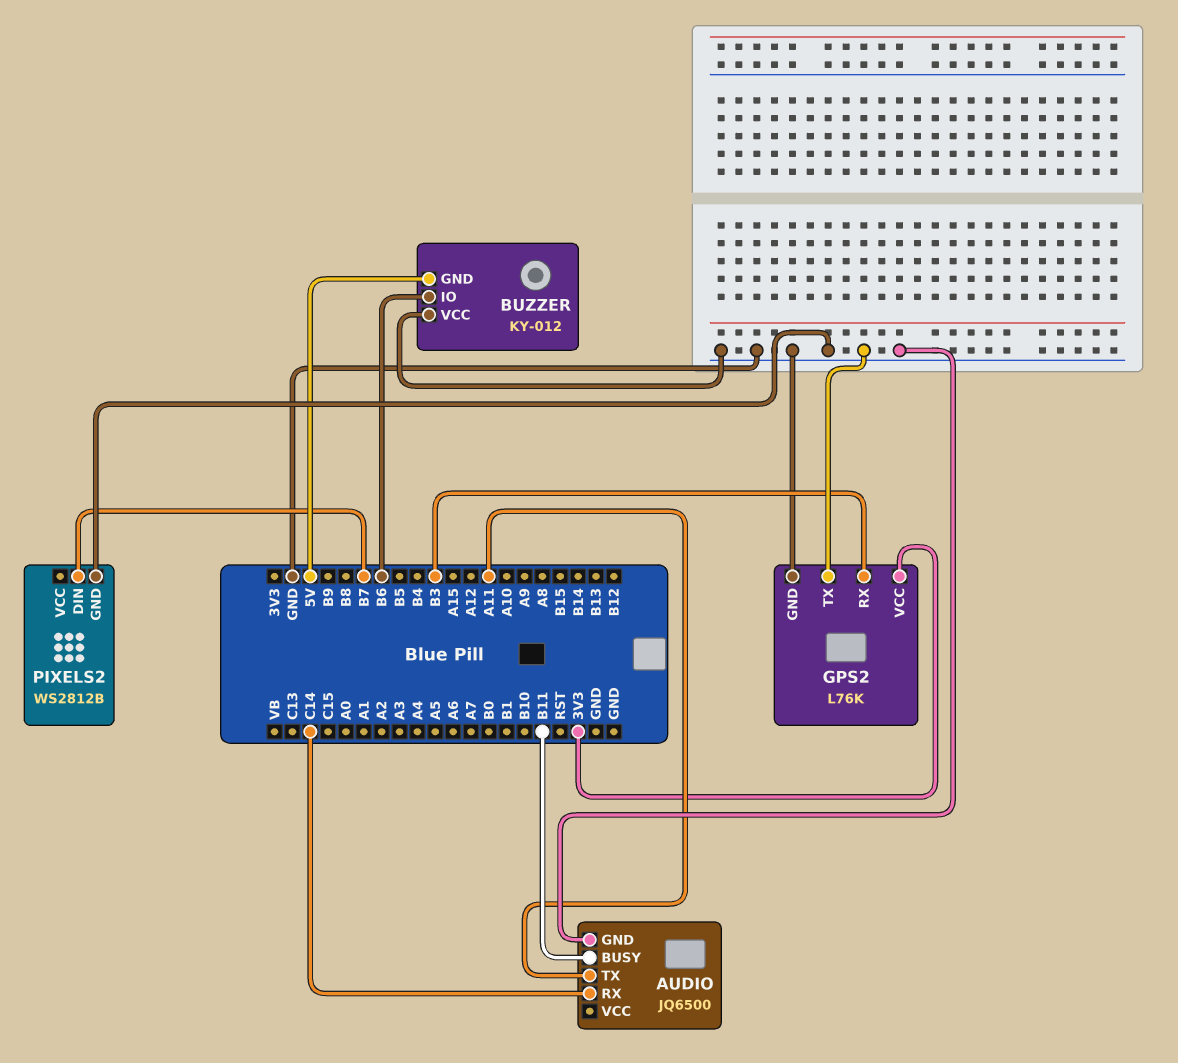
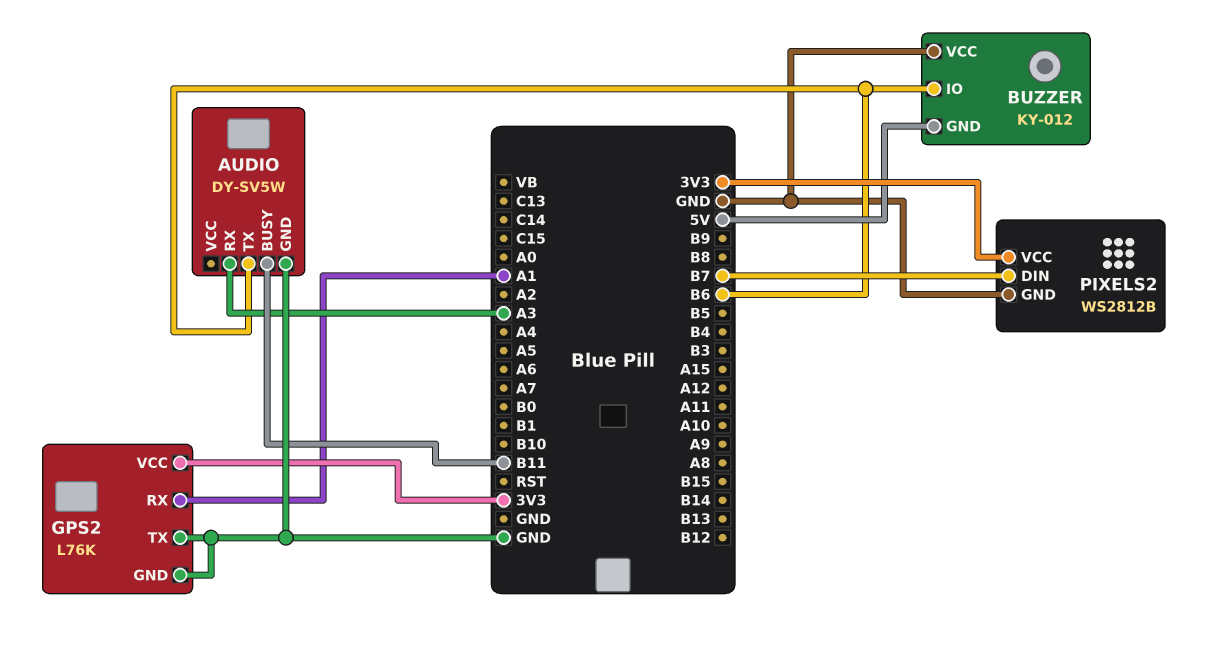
AUDIO: JQ6500 -> DY-SV5W
AUDIO pin RX: C14 -> A3
AUDIO pin TX: A11 -> B6
GPS2 pin RX: B3 -> A1
PIXELS2 pin VCC: none -> 3V3

